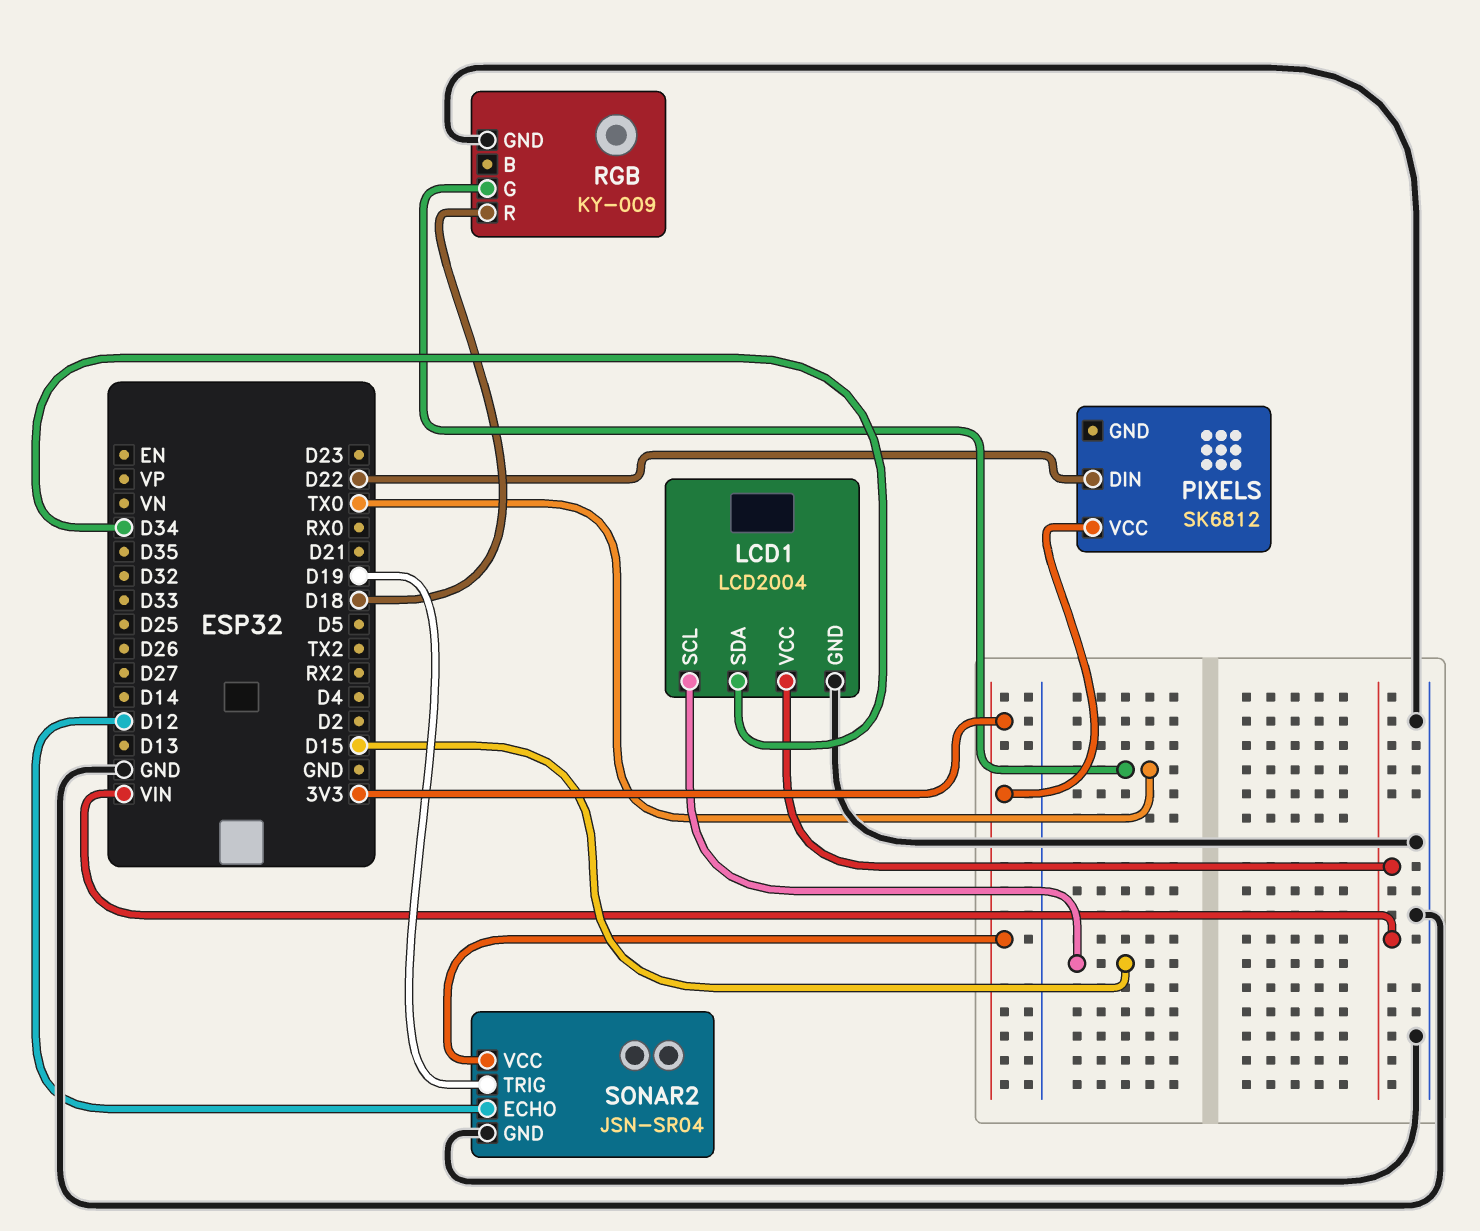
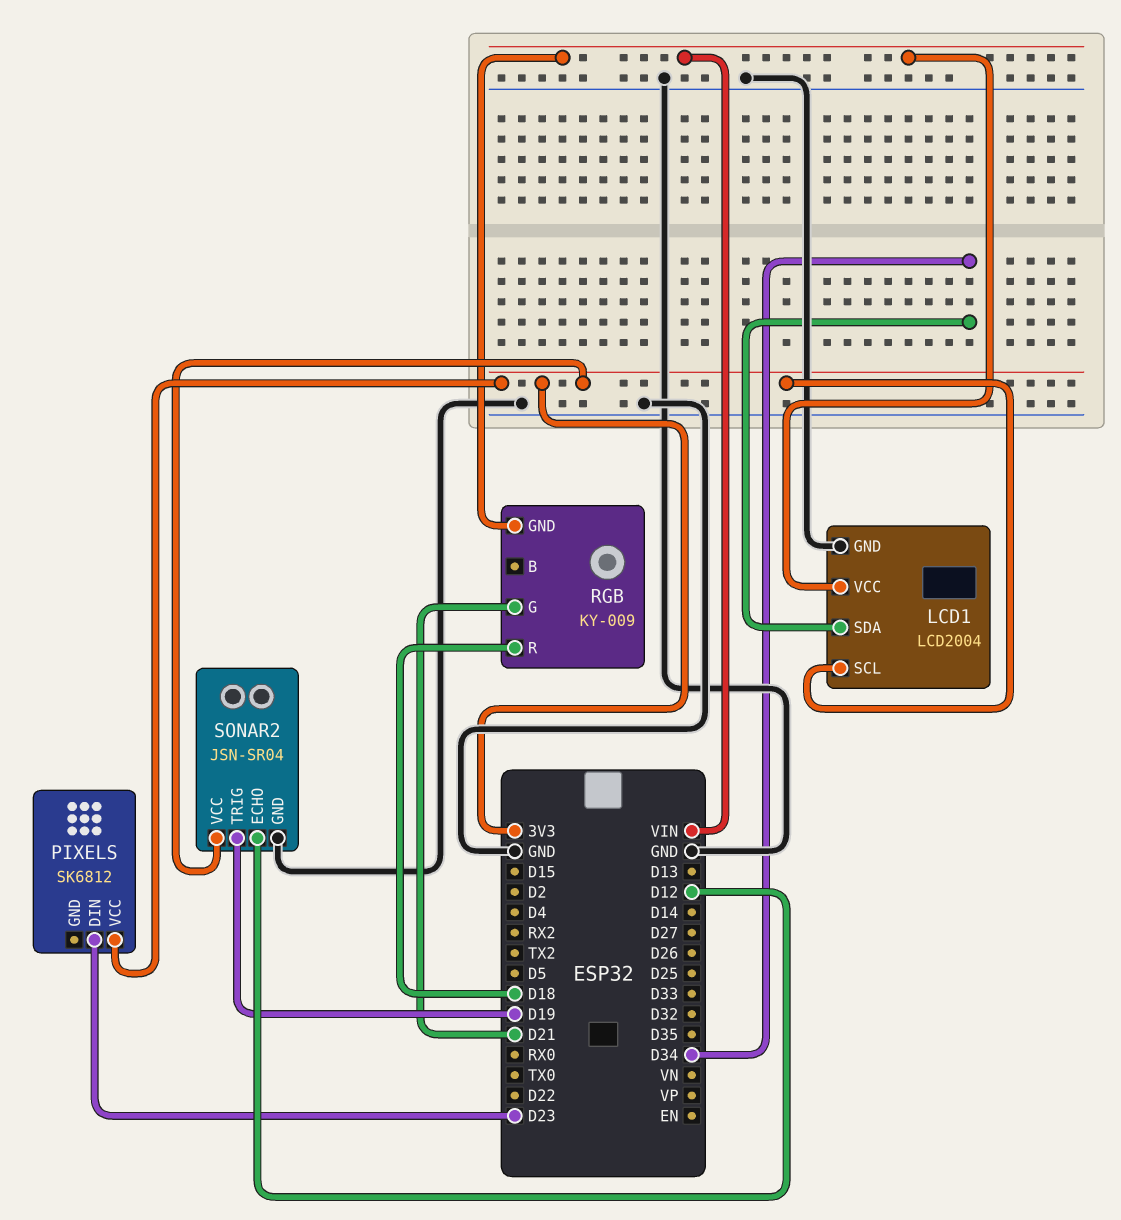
LCD1 pin SCL: D15 -> 3V3
PIXELS pin DIN: D22 -> D23
RGB pin G: TX0 -> D21
RGB pin GND: GND -> VIN

